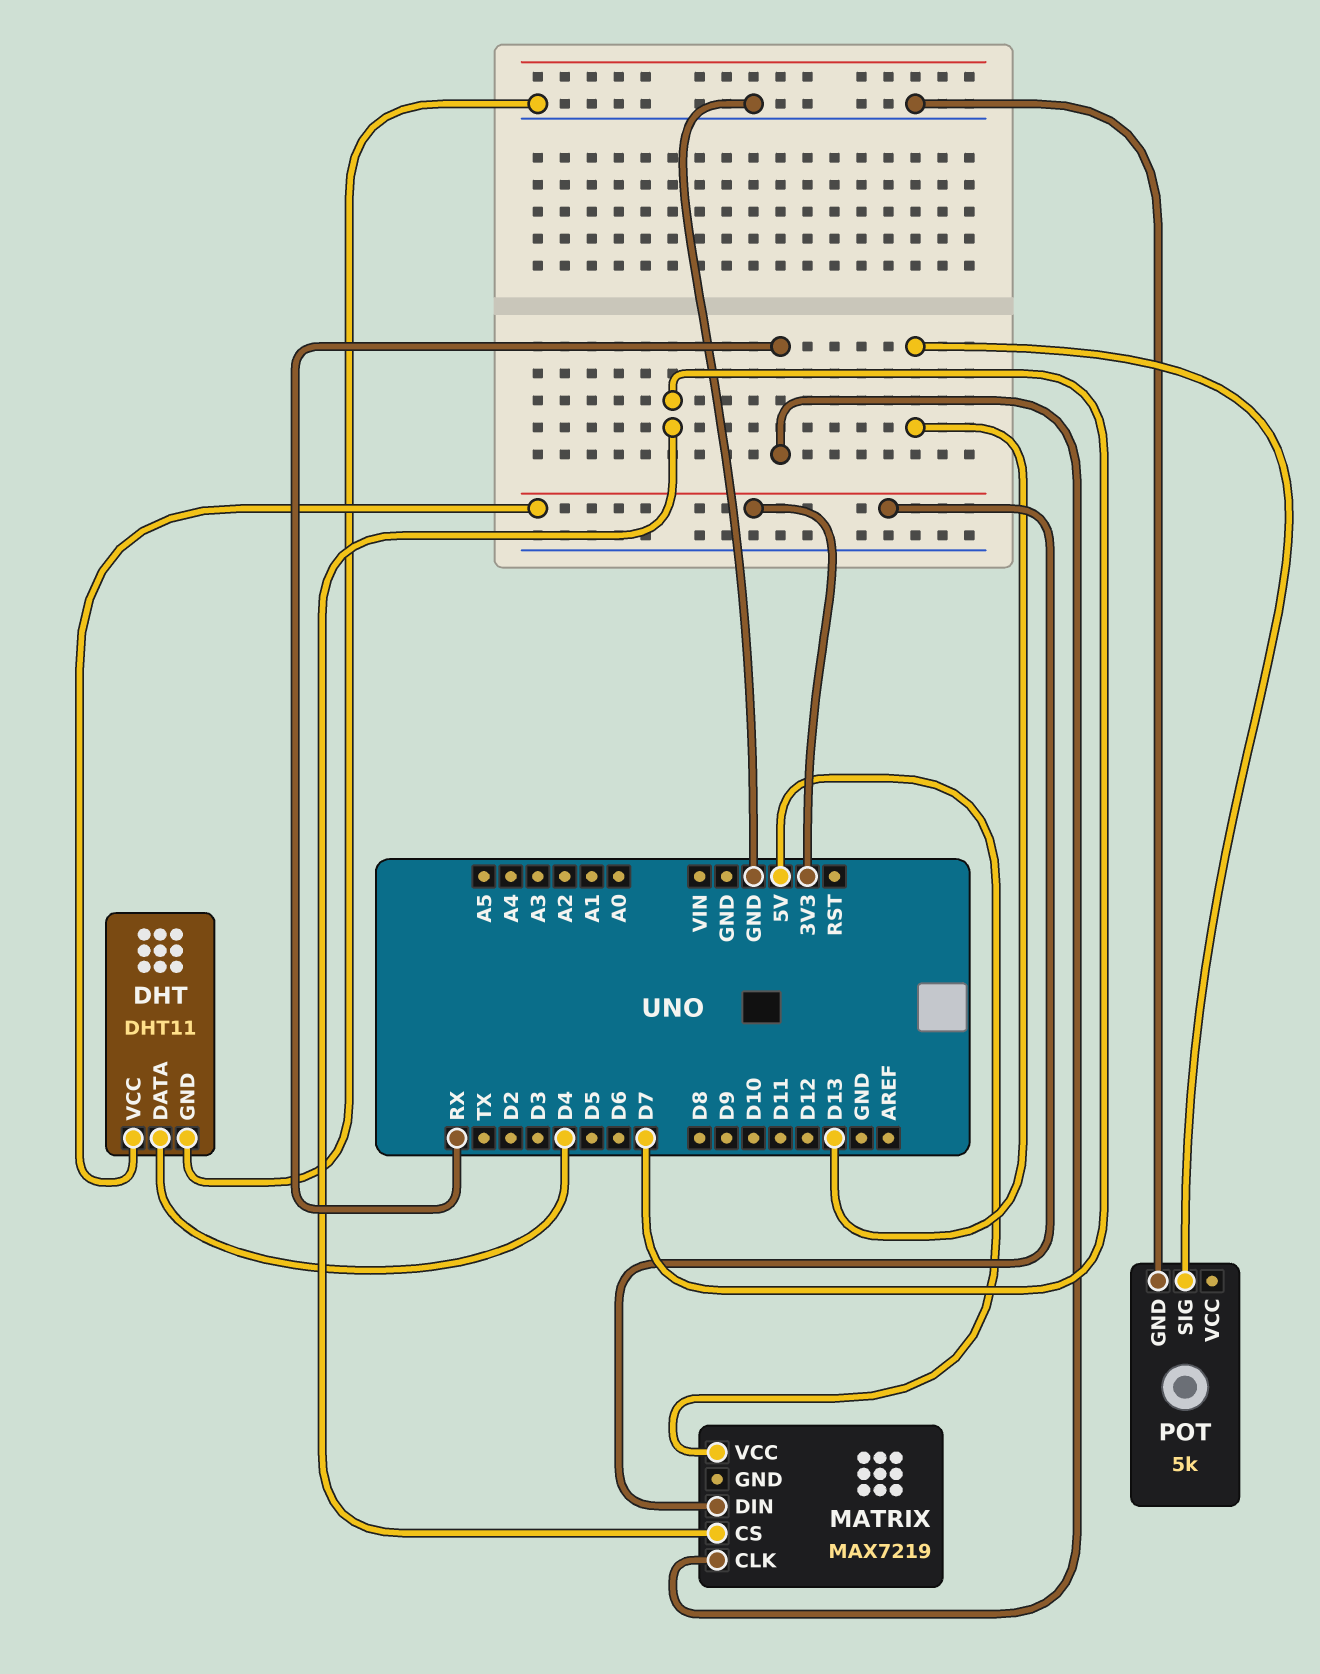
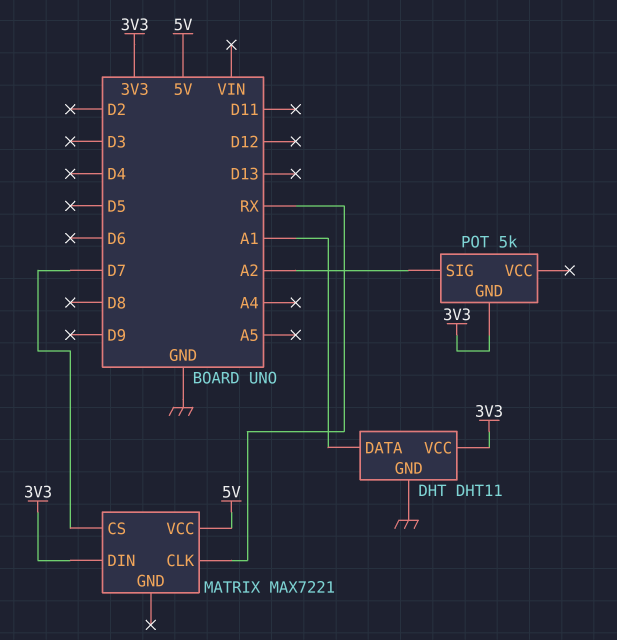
DHT pin DATA: D4 -> A1
MATRIX: MAX7219 -> MAX7221
POT pin GND: GND -> 3V3
POT pin SIG: D13 -> A2

